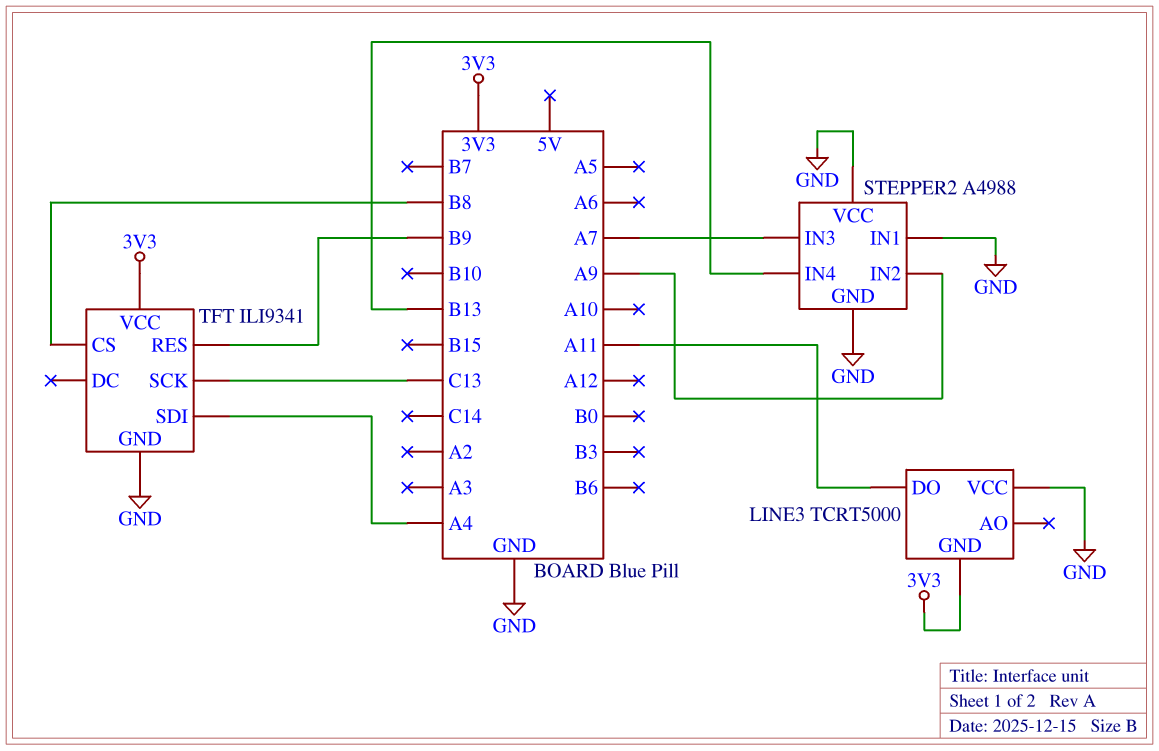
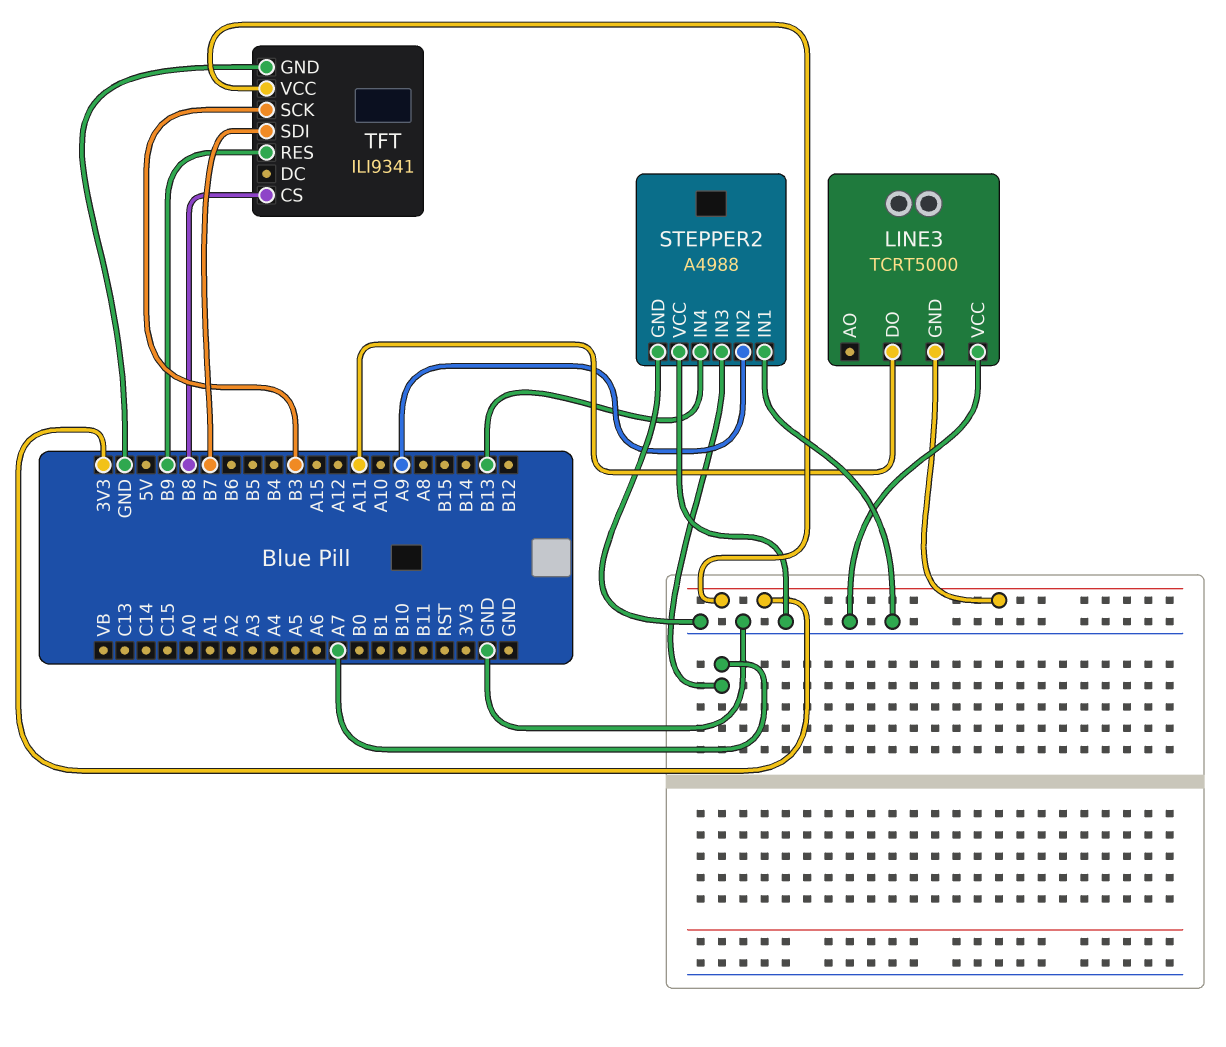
TFT pin SCK: C13 -> B3
TFT pin SDI: A4 -> B7

